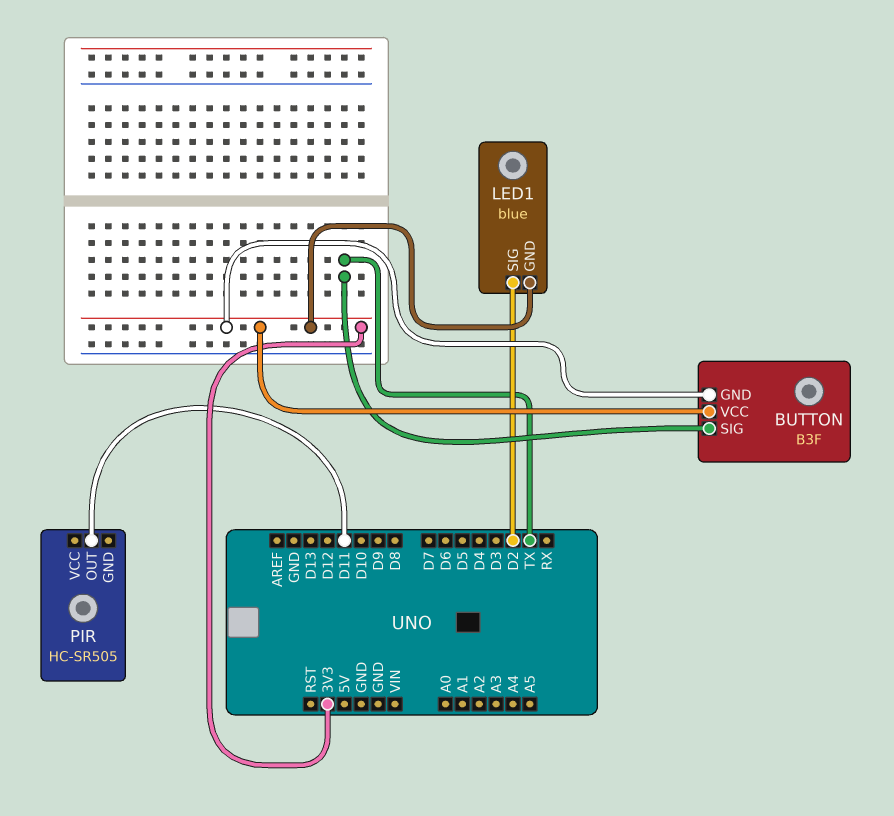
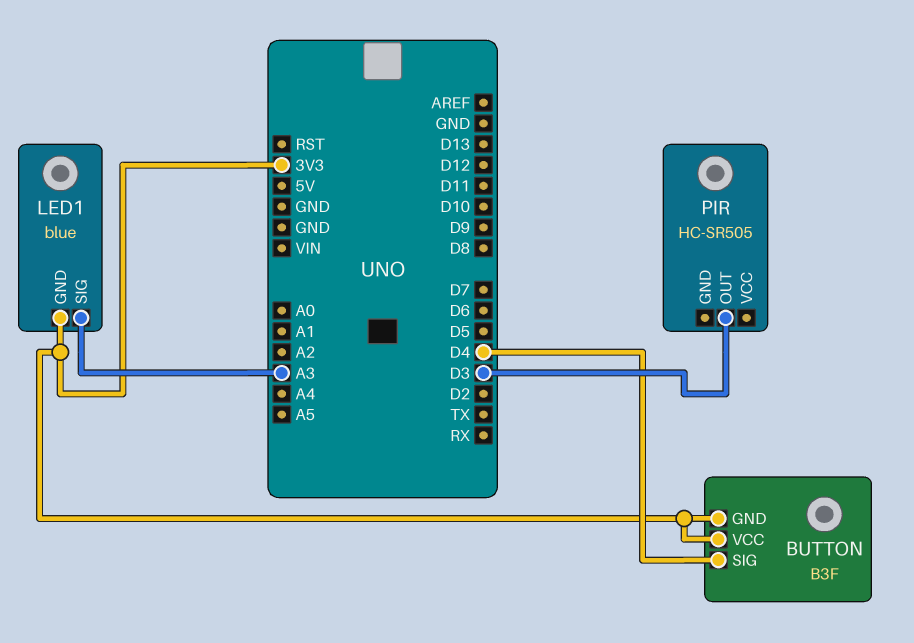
BUTTON pin SIG: TX -> D4
LED1 pin SIG: D2 -> A3
PIR pin OUT: D11 -> D3

